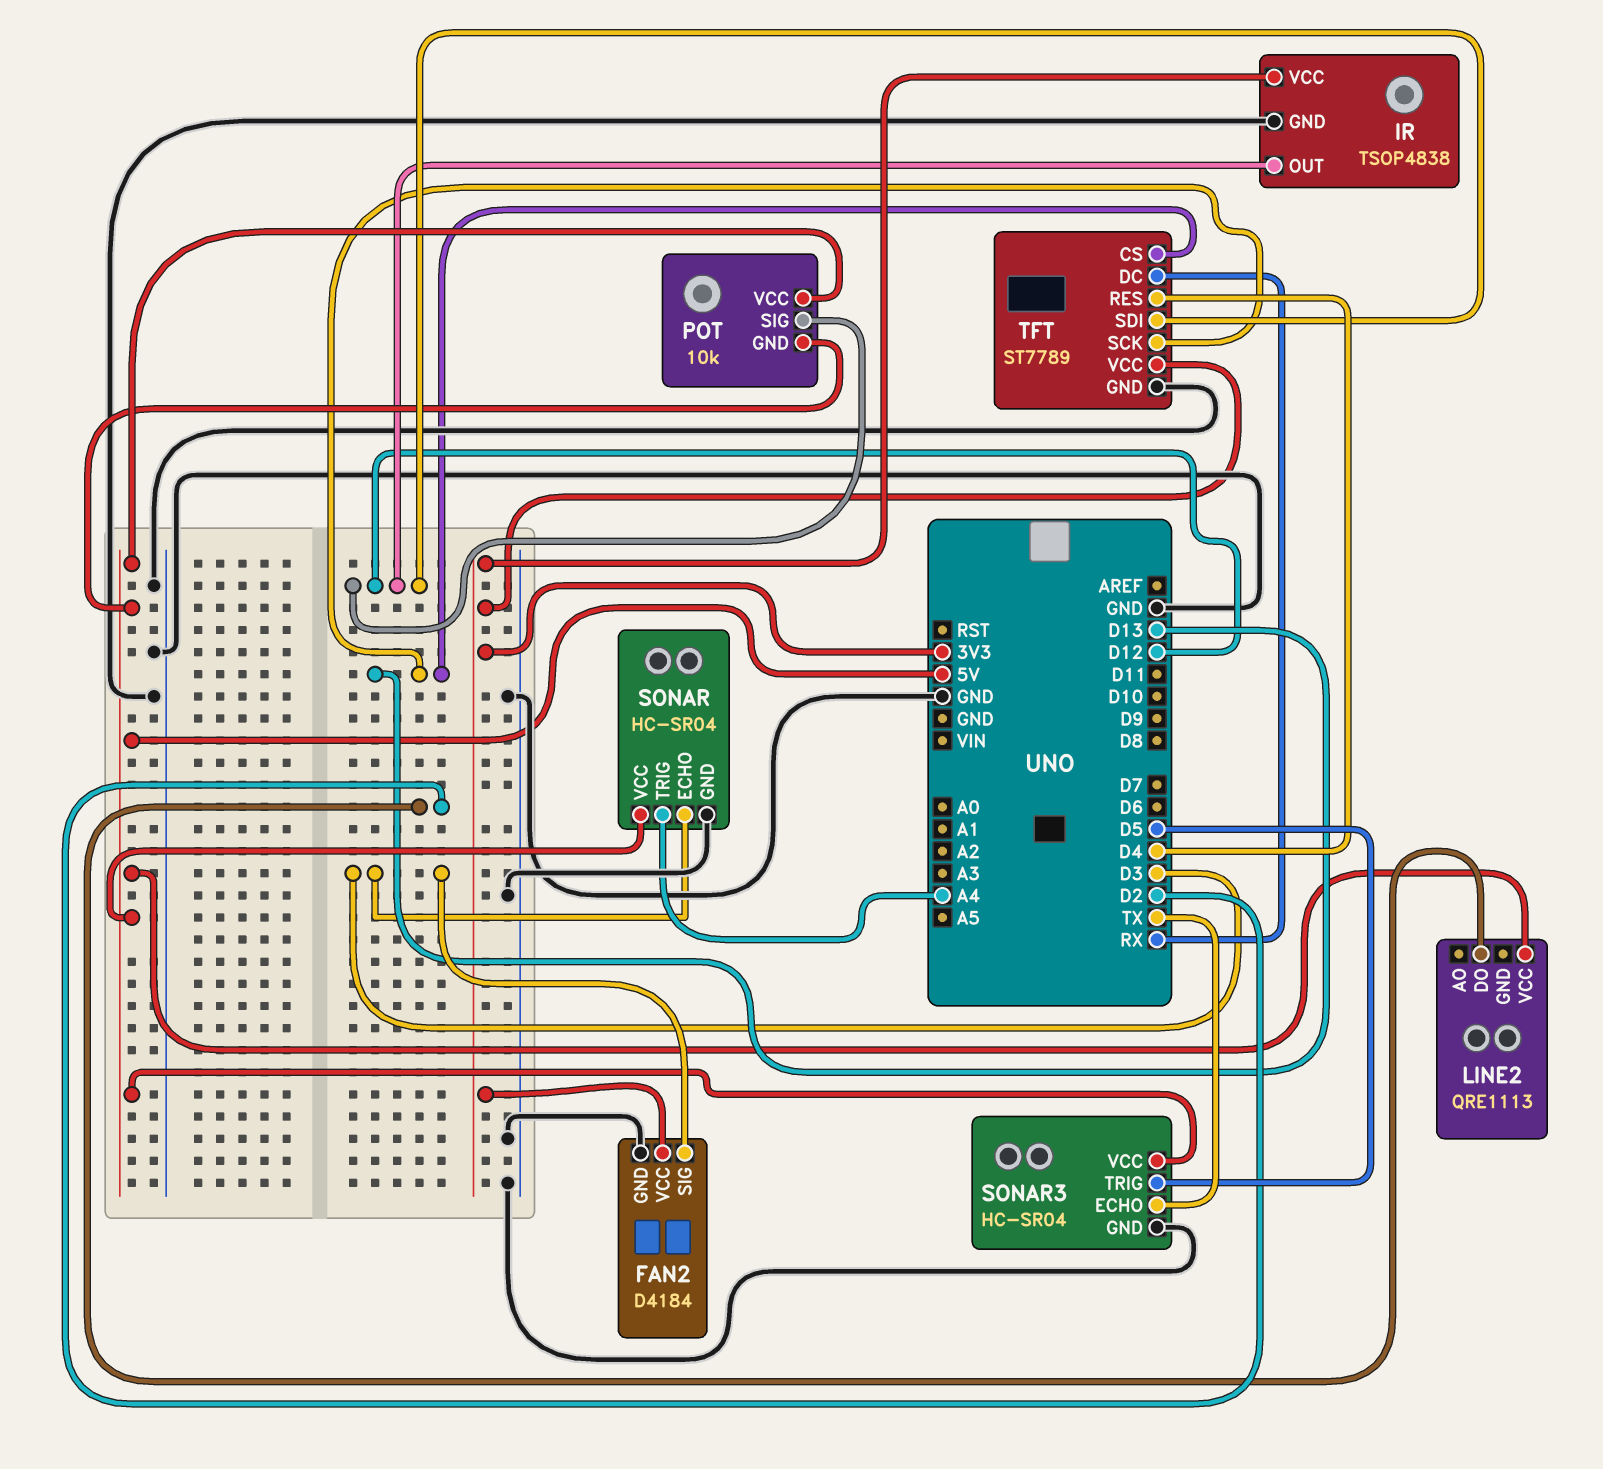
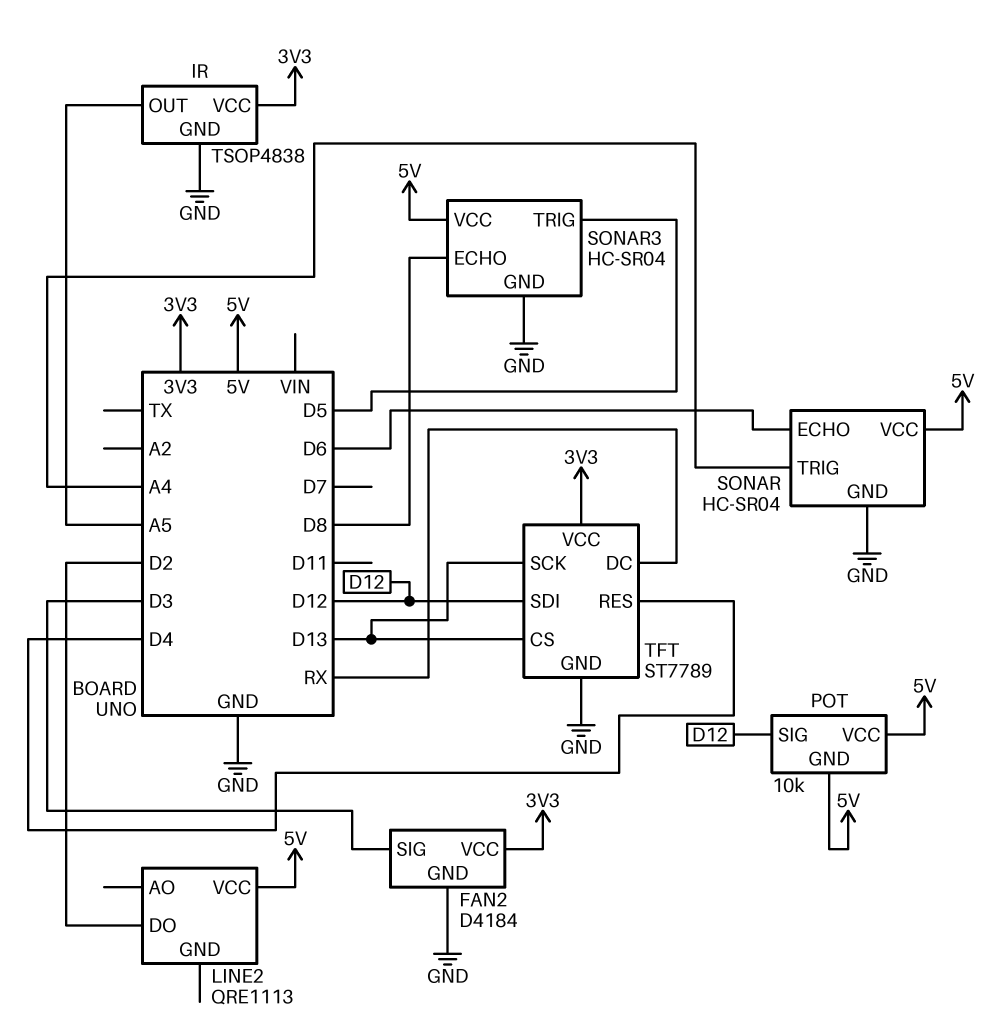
IR pin OUT: D12 -> A5
SONAR pin ECHO: D3 -> D6
SONAR3 pin ECHO: TX -> D8

